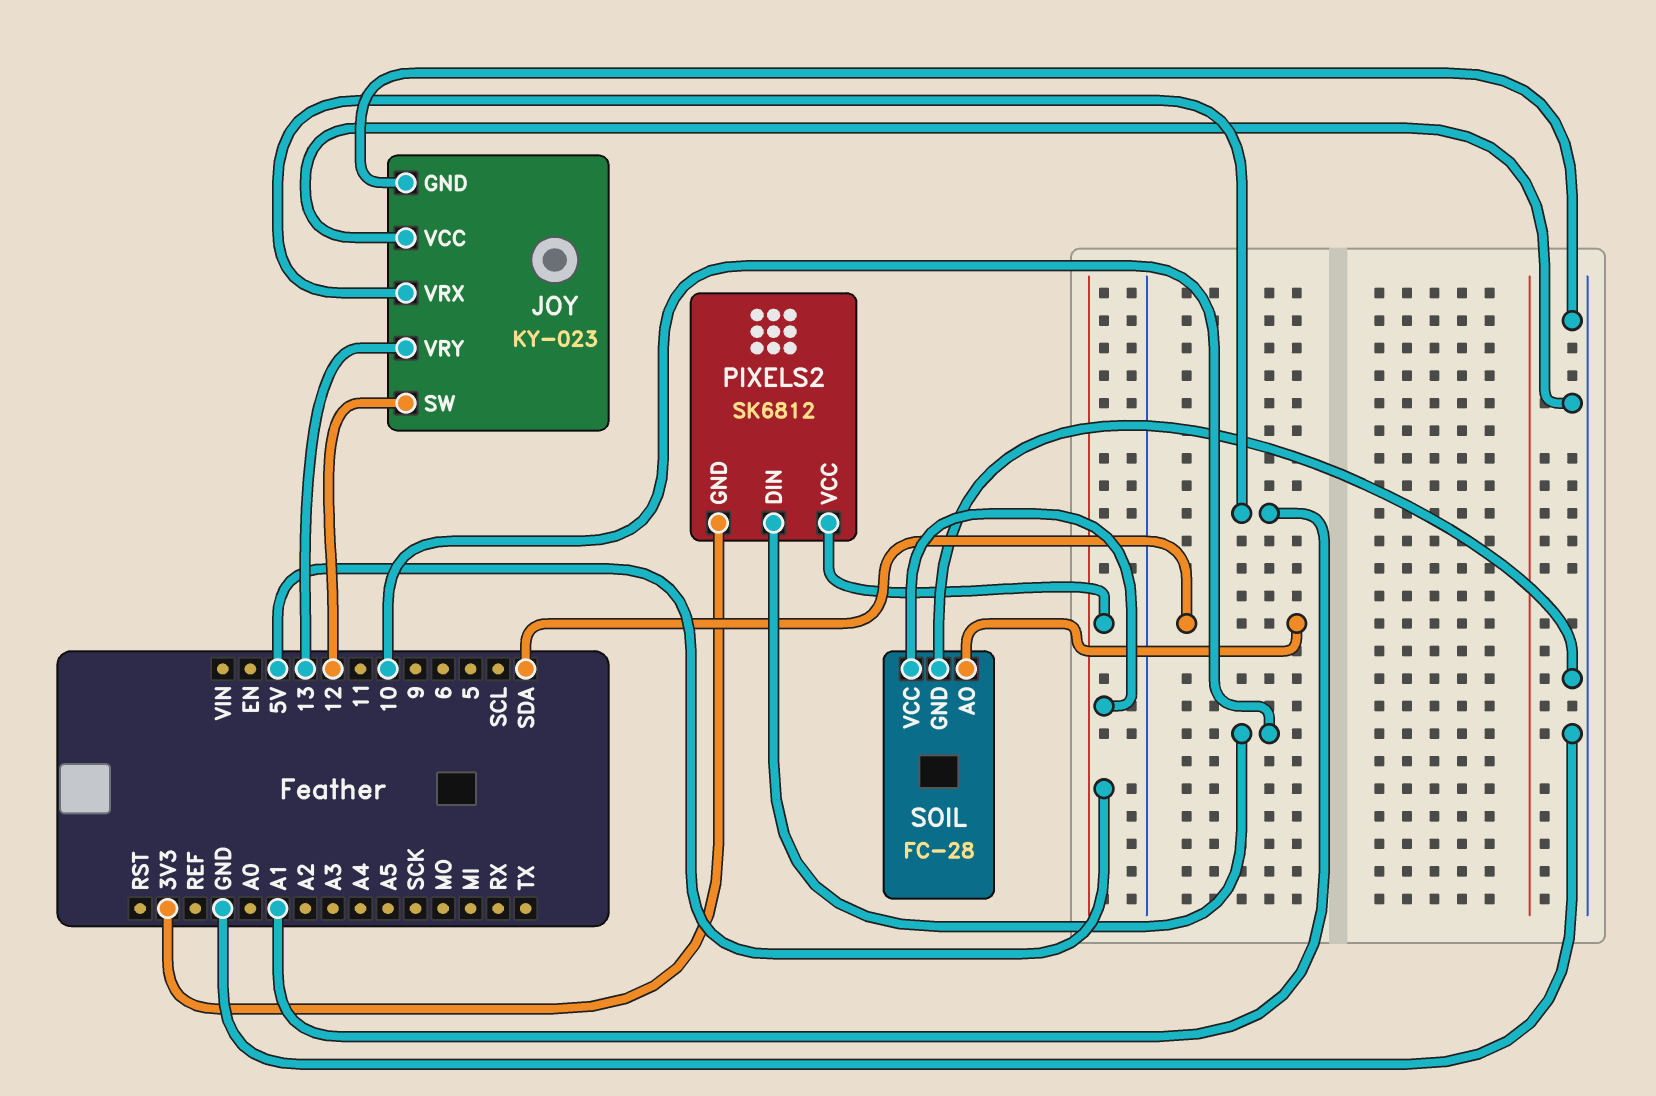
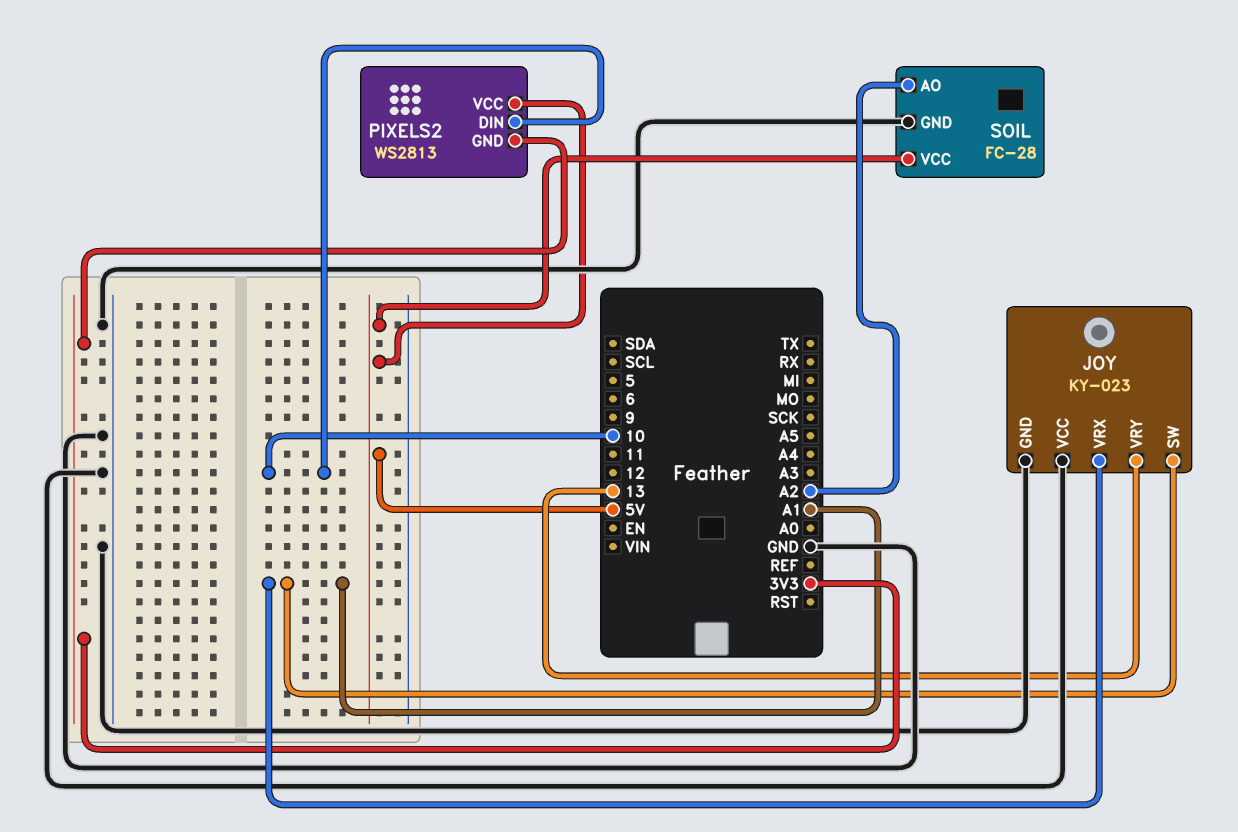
JOY pin SW: 12 -> A1
PIXELS2: SK6812 -> WS2813
SOIL pin AO: SDA -> A2

